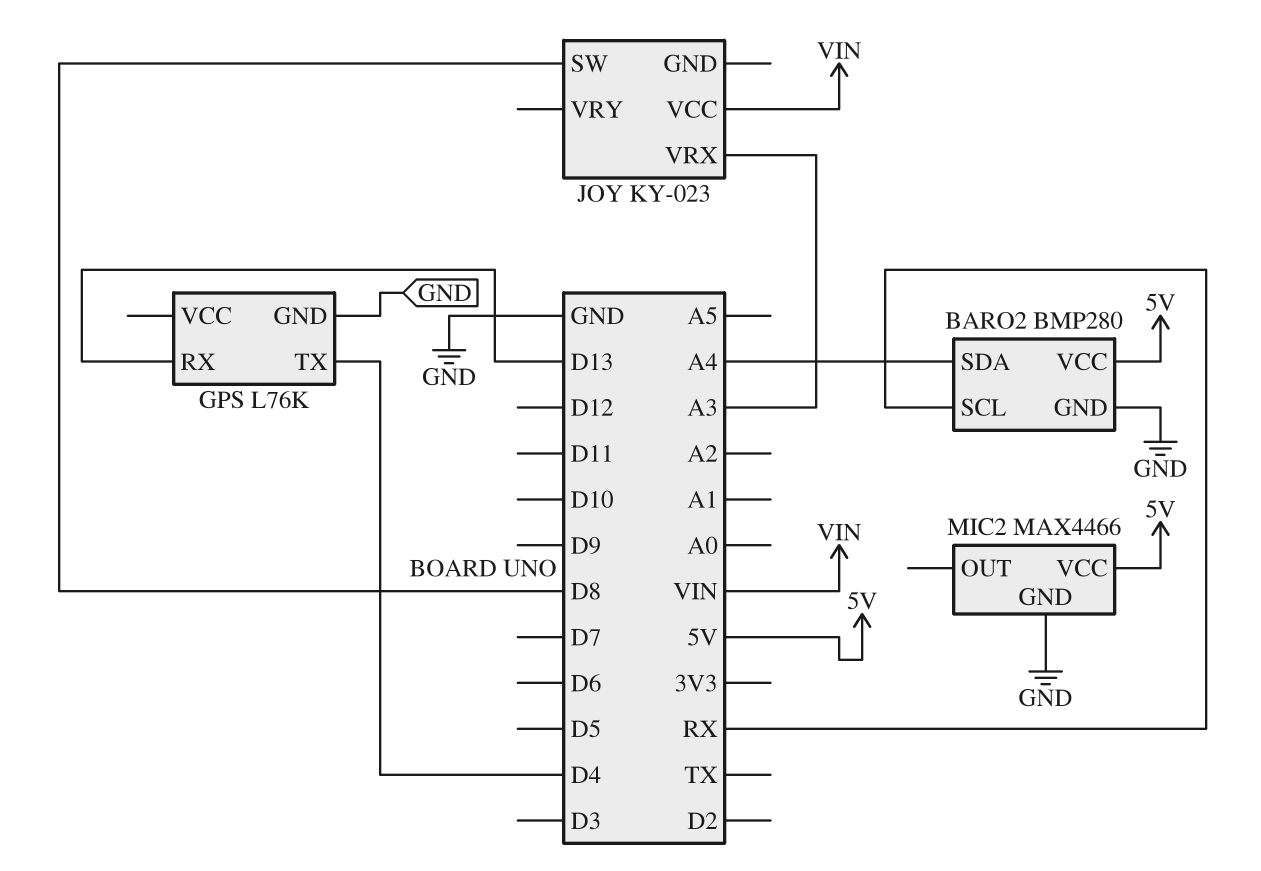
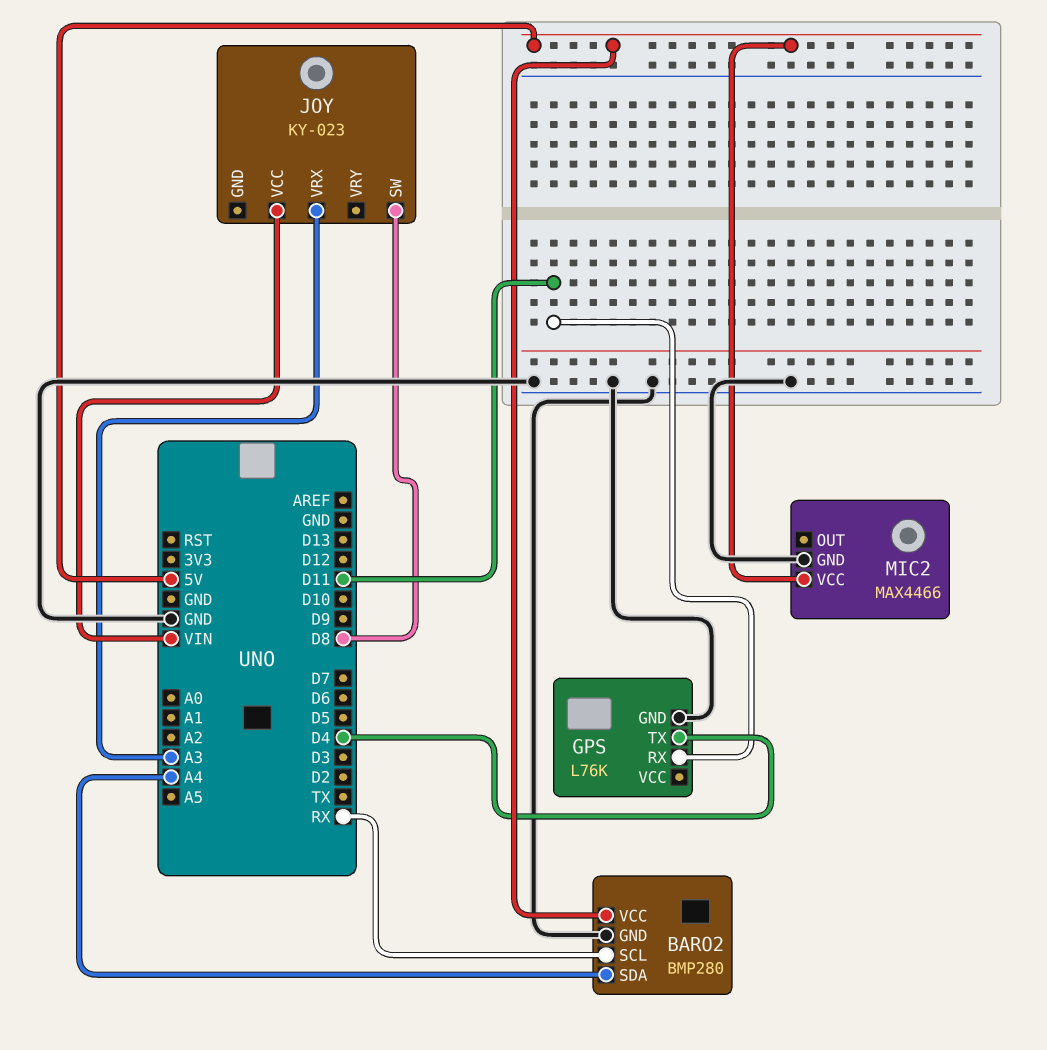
GPS pin RX: D13 -> D11

